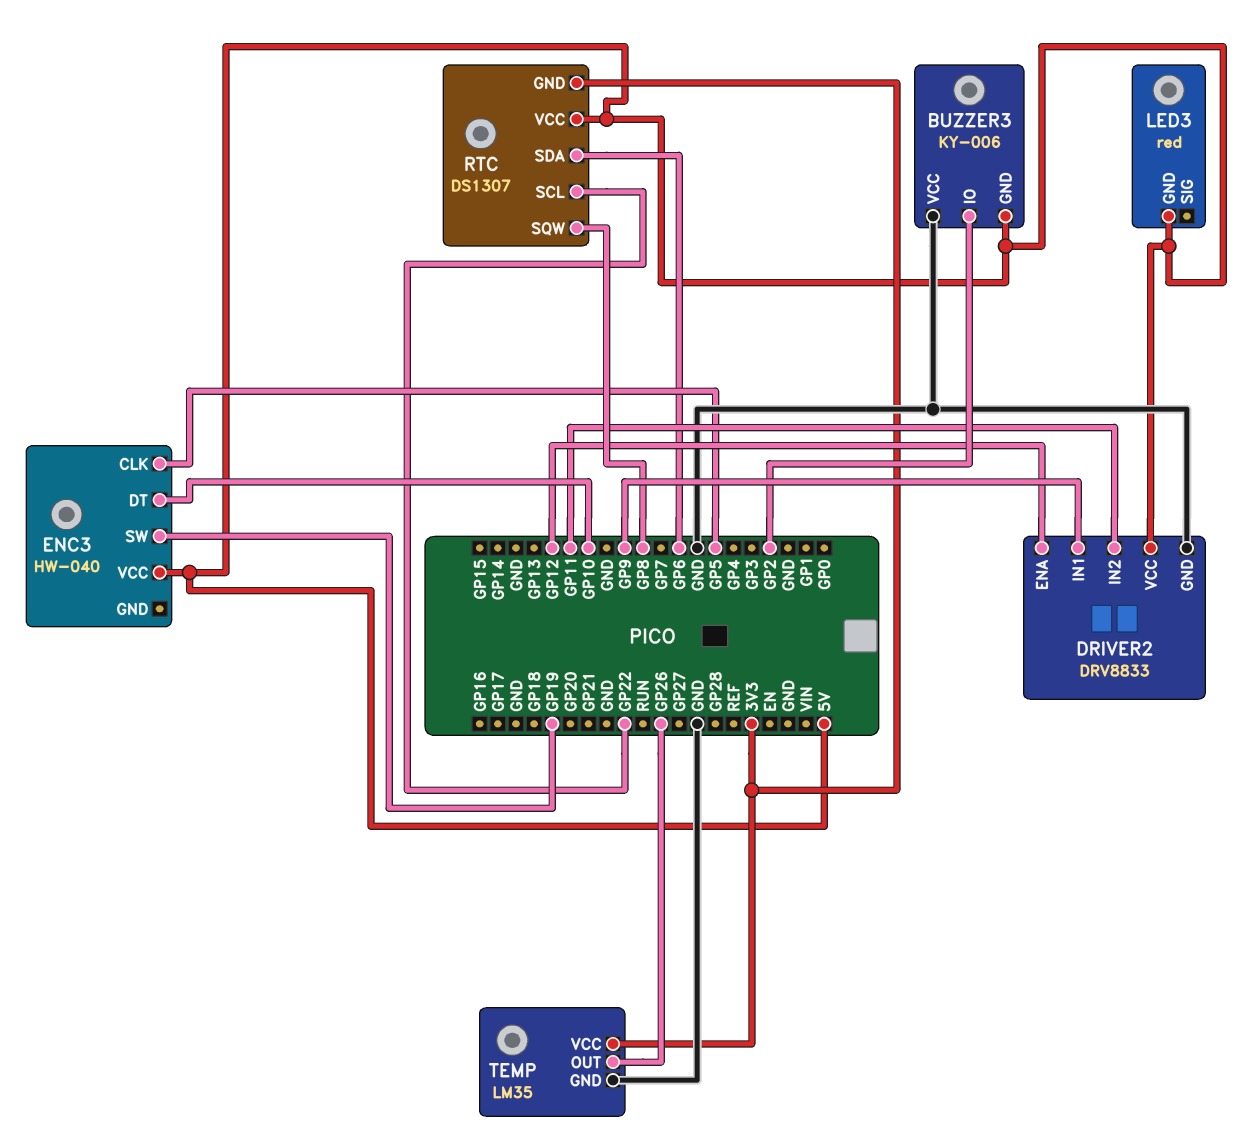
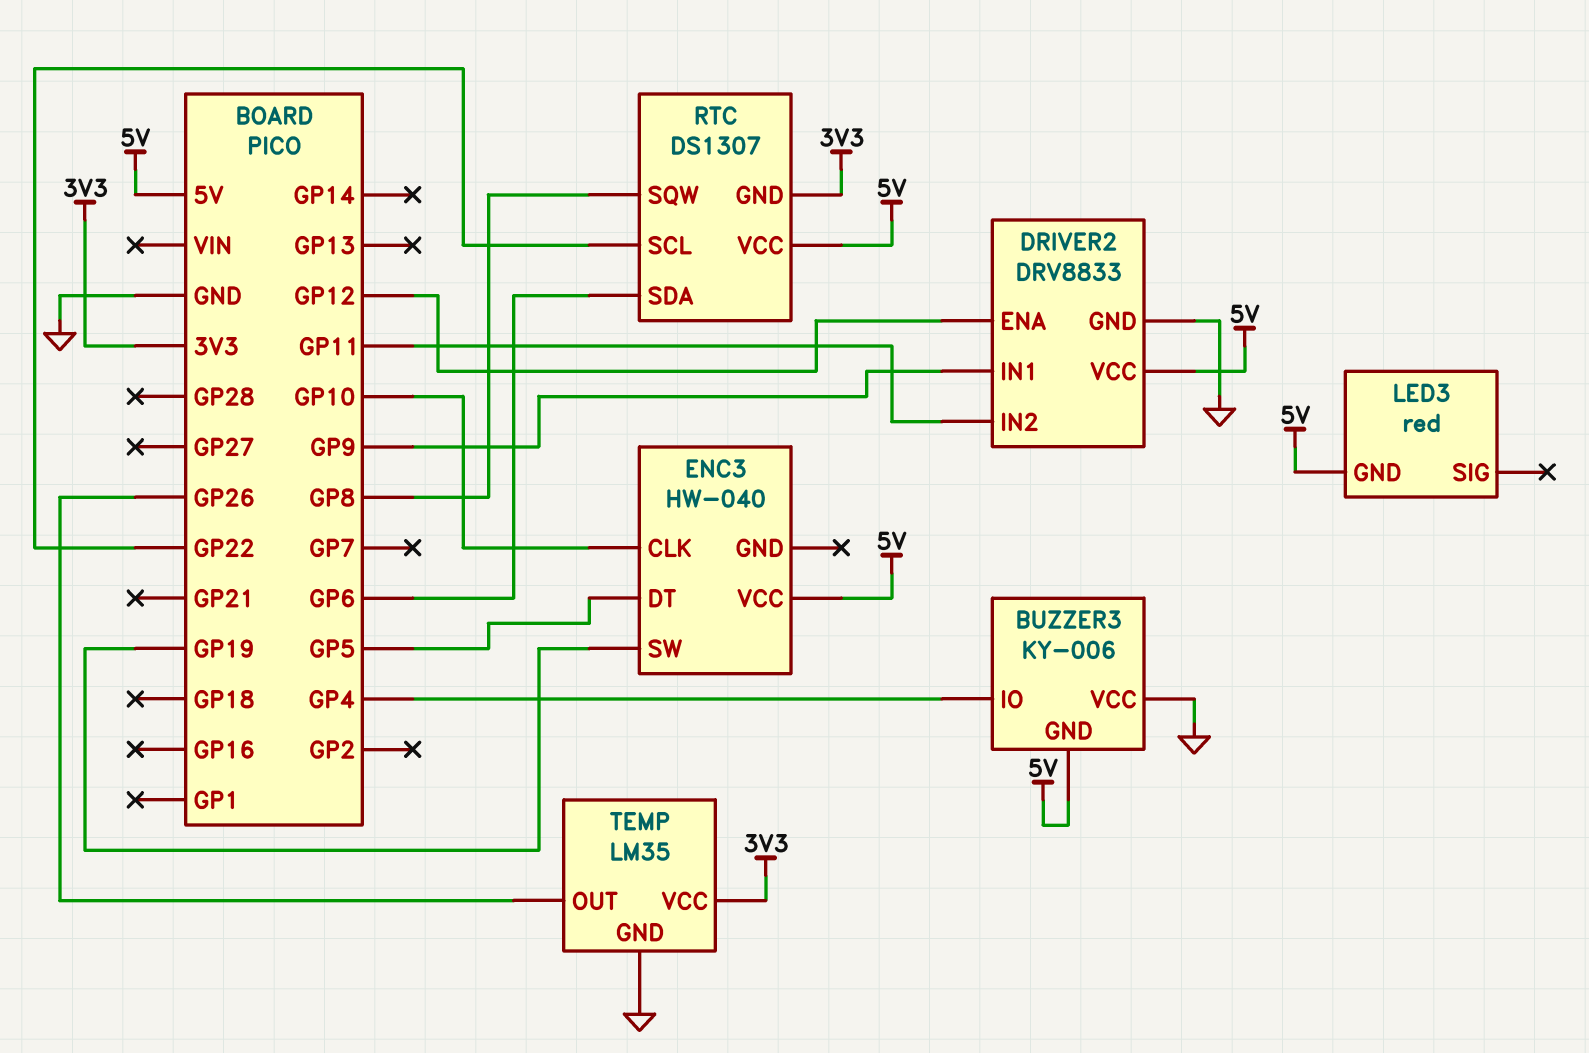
BUZZER3 pin IO: GP2 -> GP4
ENC3 pin CLK: GP5 -> GP10
ENC3 pin DT: GP10 -> GP5

